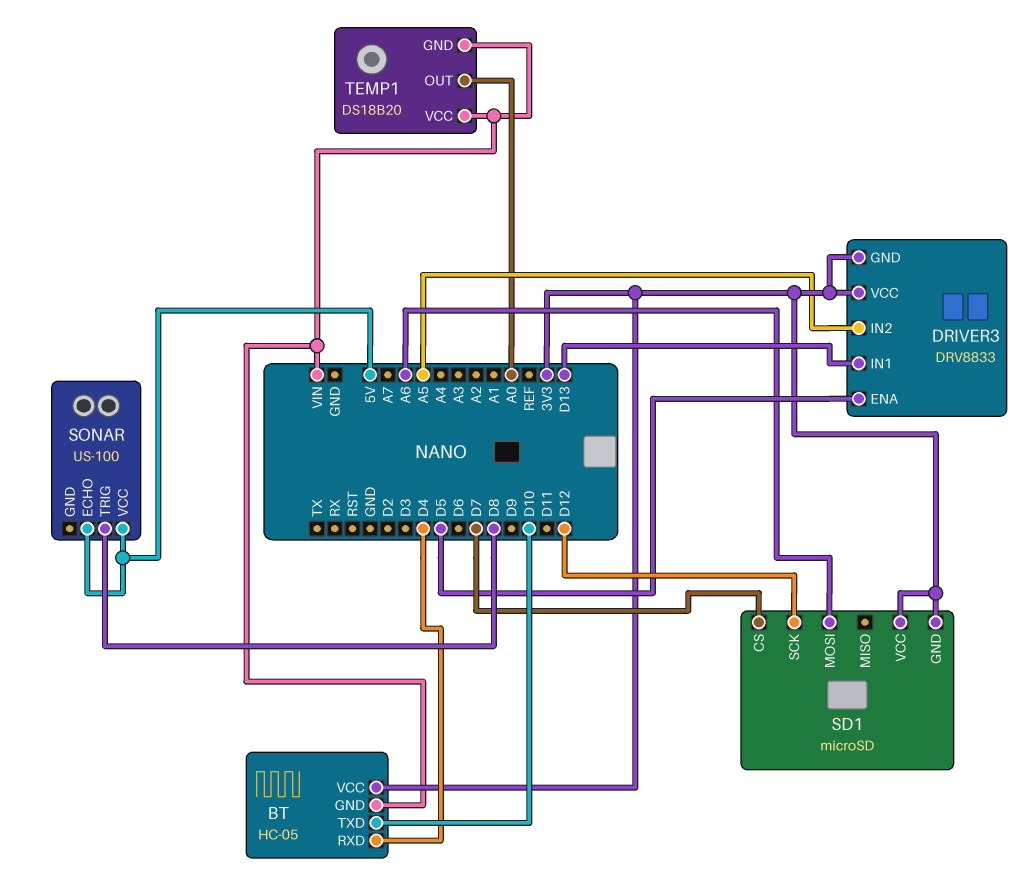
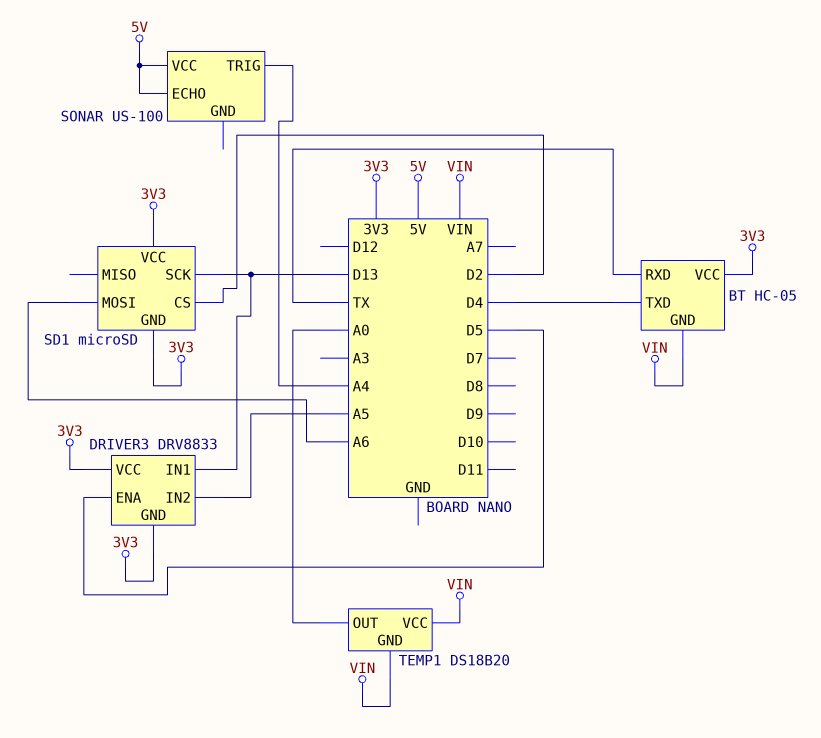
BT pin RXD: D4 -> TX
BT pin TXD: D10 -> D4
SD1 pin CS: D7 -> D2
SD1 pin SCK: D12 -> D13
SONAR pin TRIG: D8 -> A4

